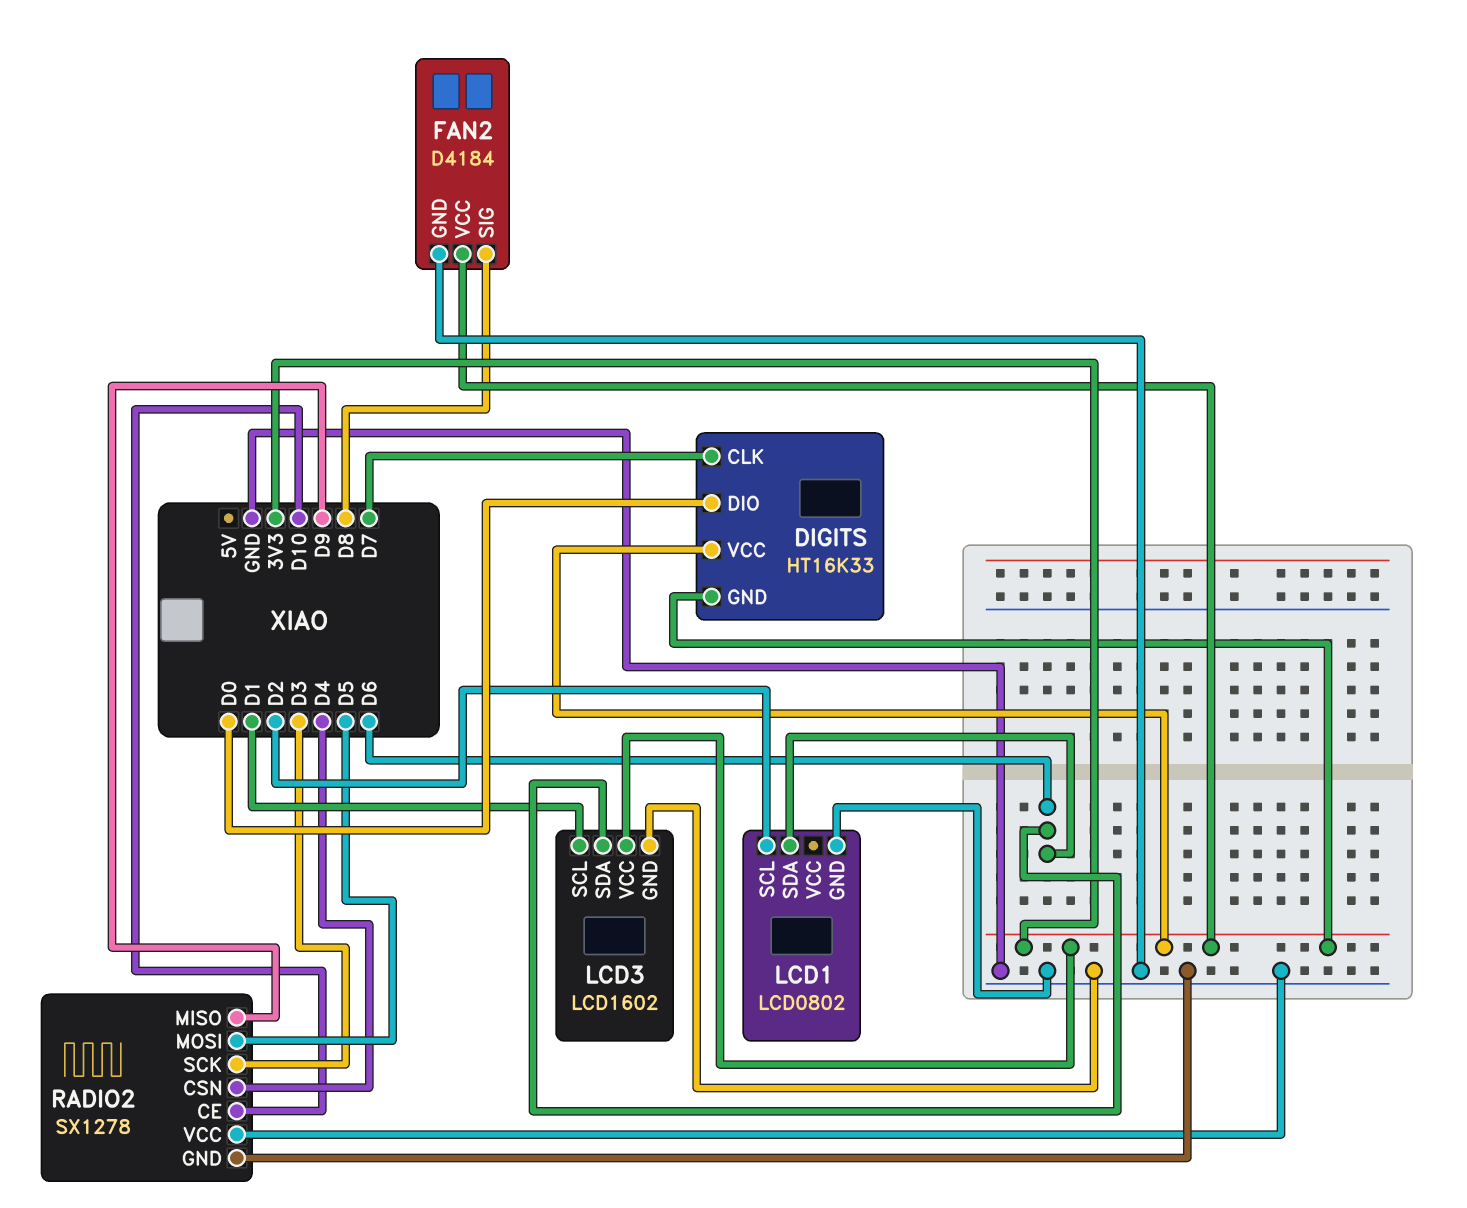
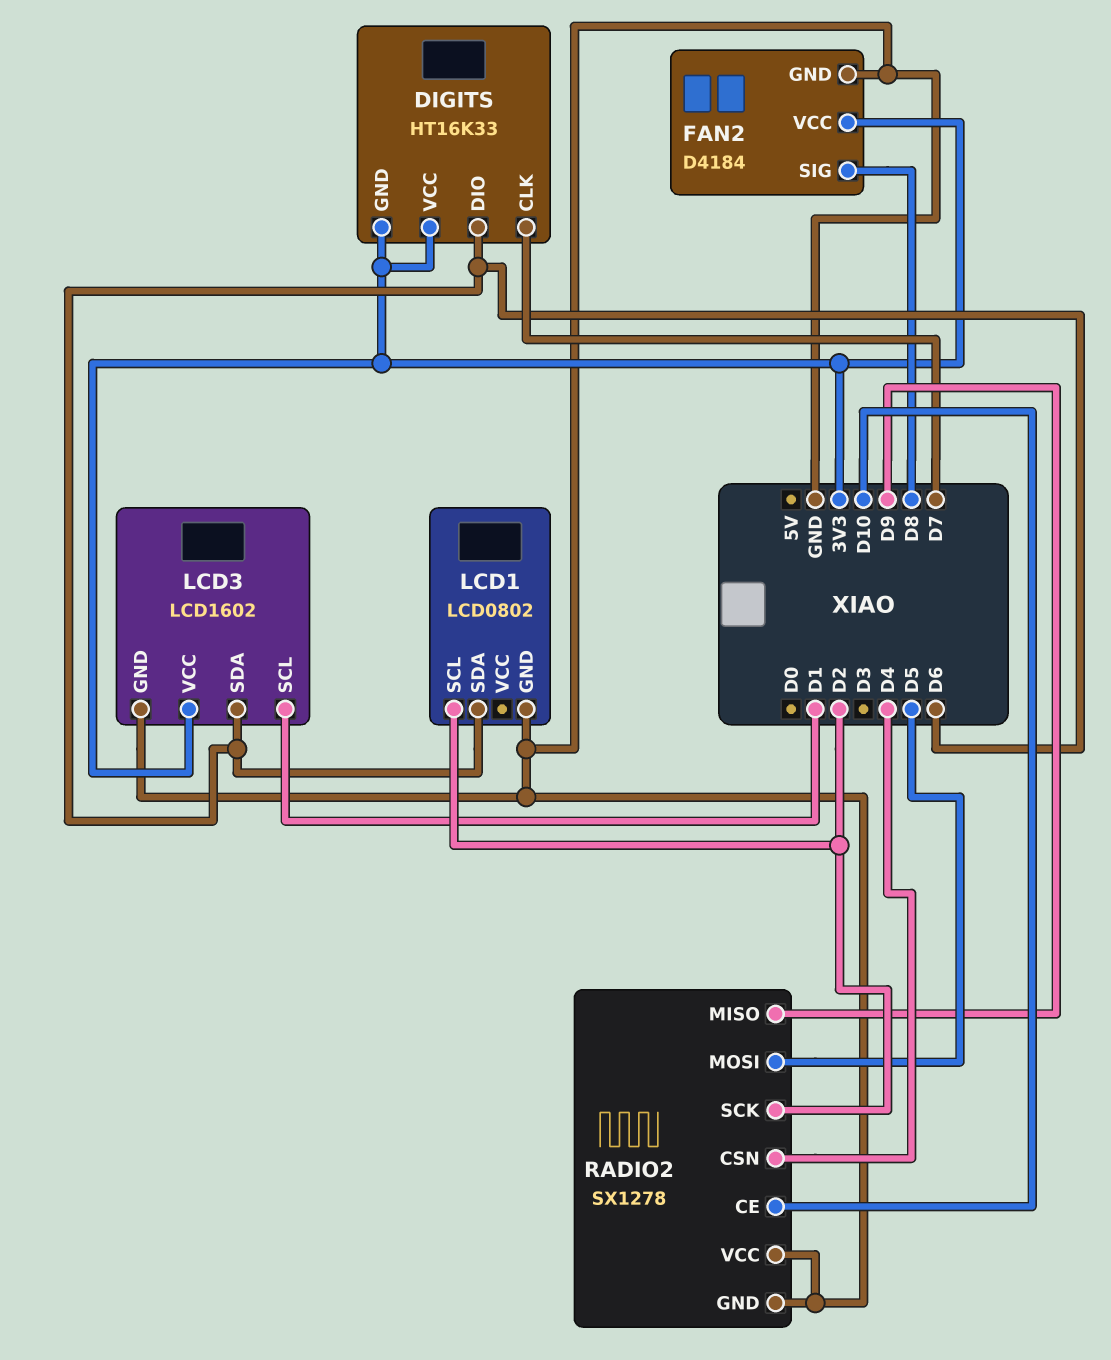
DIGITS pin DIO: D0 -> D6
RADIO2 pin SCK: D3 -> D2

